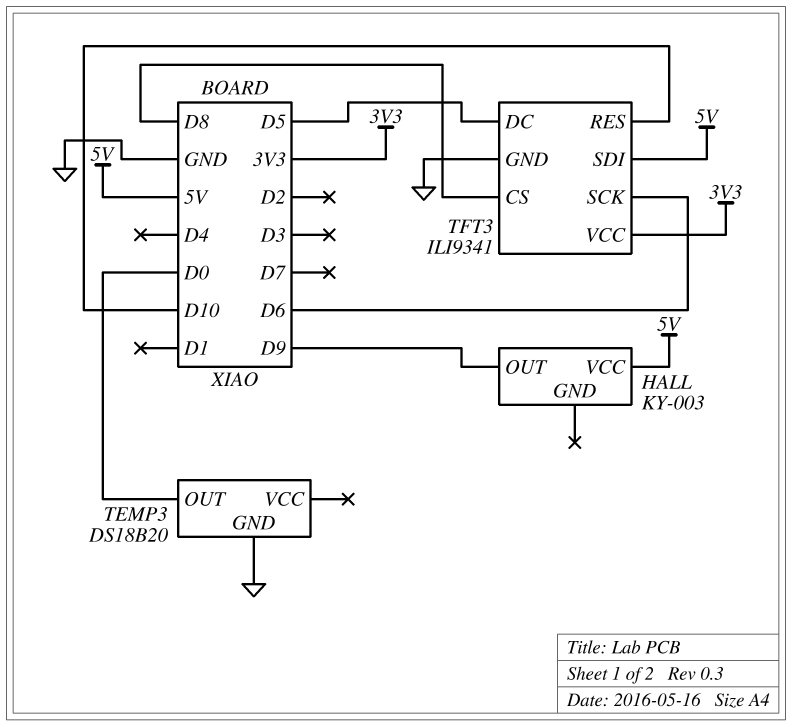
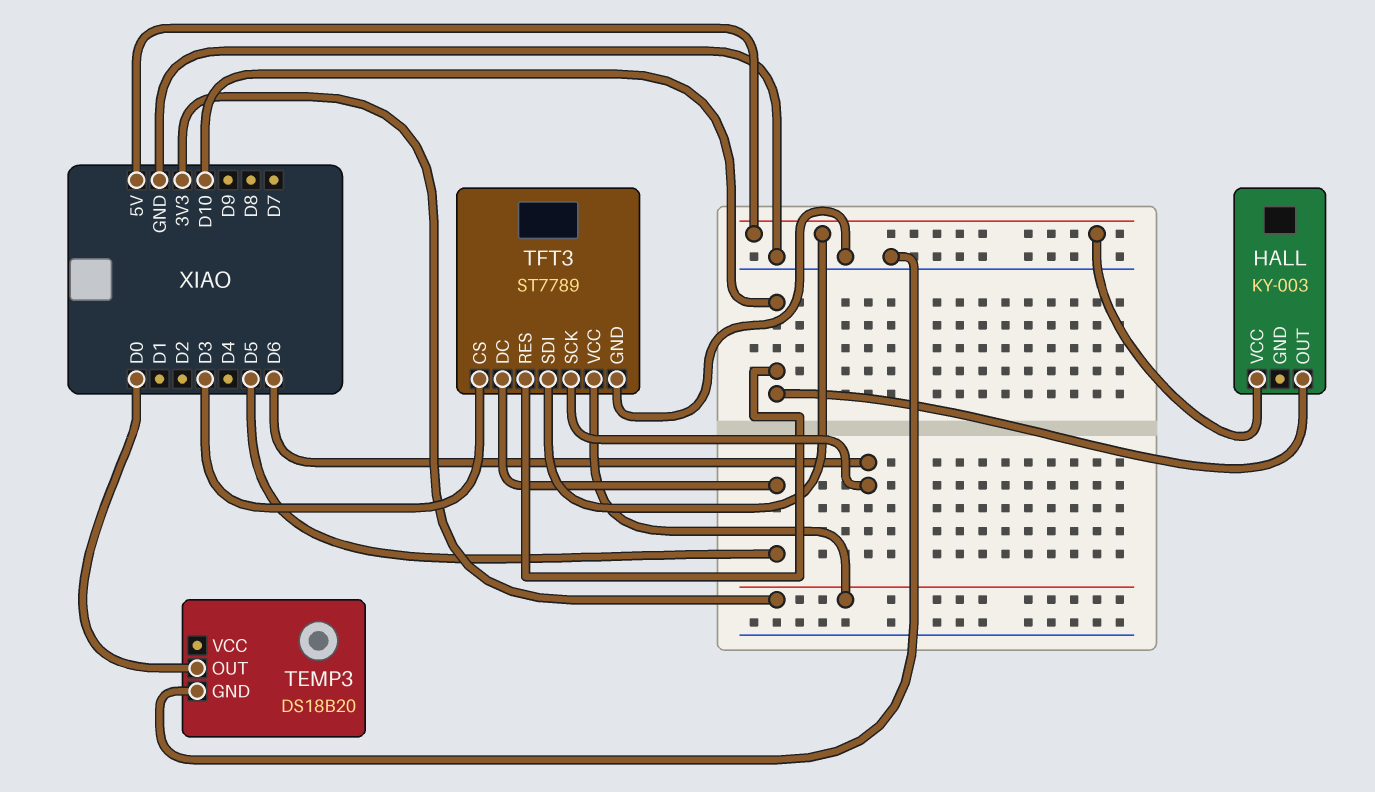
HALL pin OUT: D9 -> D10
TFT3: ILI9341 -> ST7789
TFT3 pin CS: D8 -> D3

